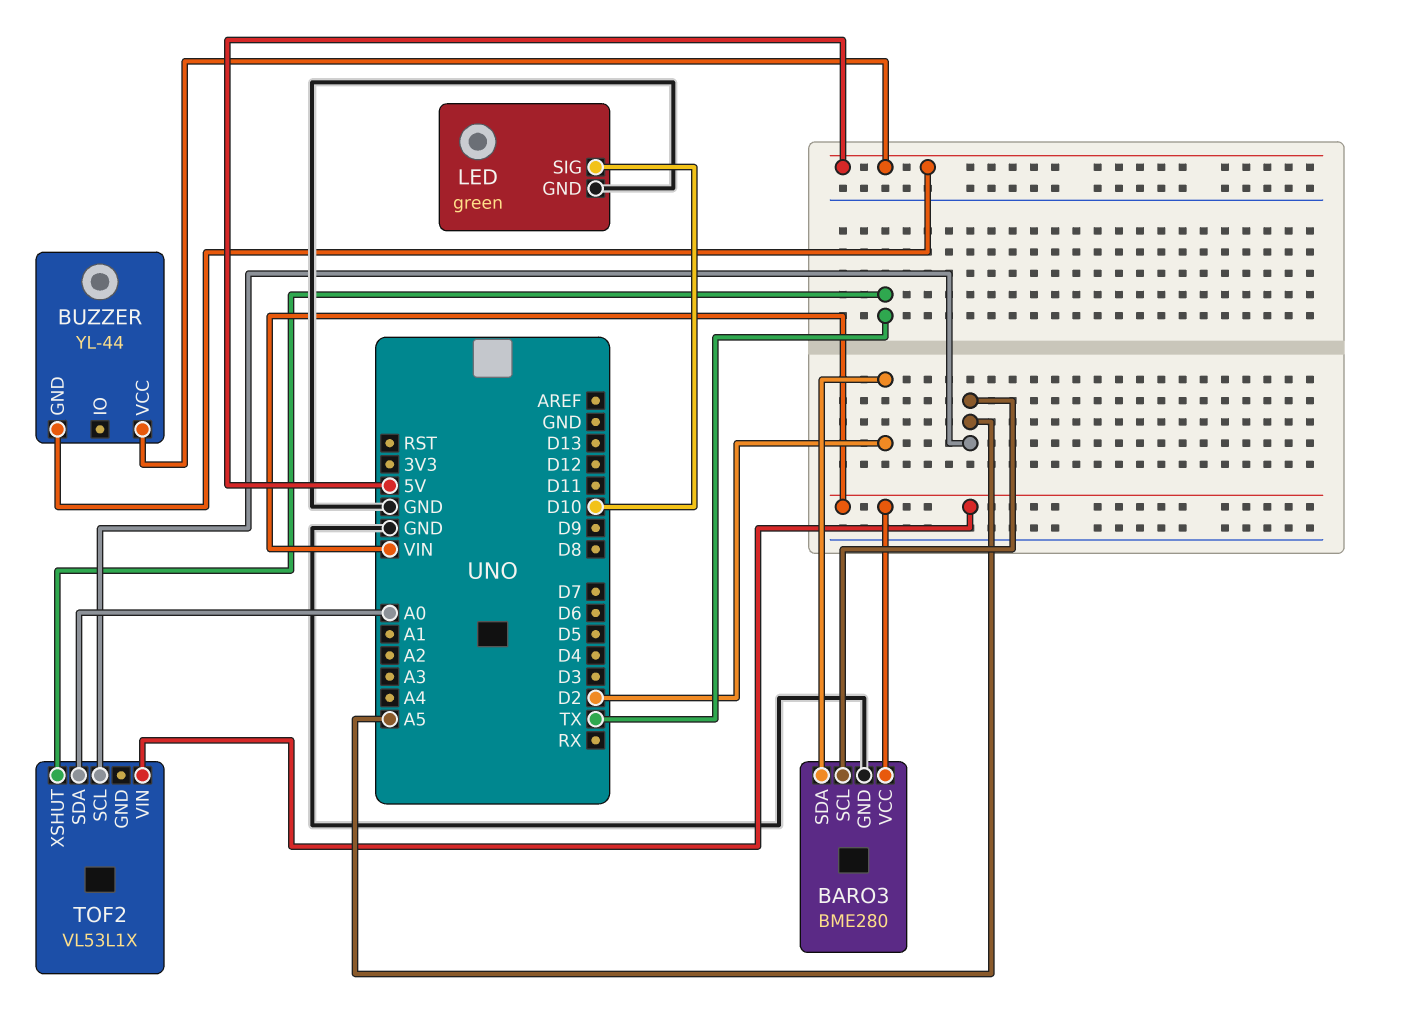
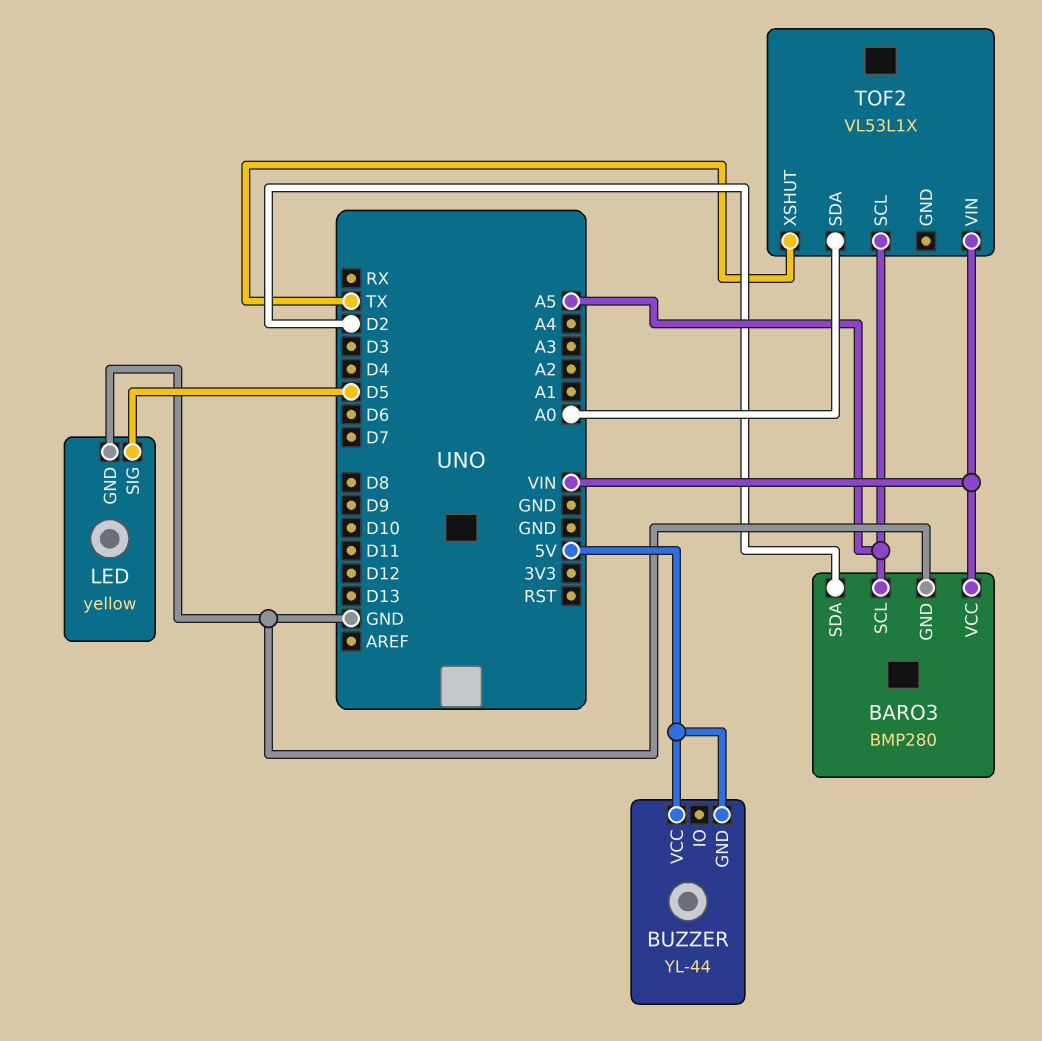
BARO3: BME280 -> BMP280
LED: green -> yellow
LED pin SIG: D10 -> D5

